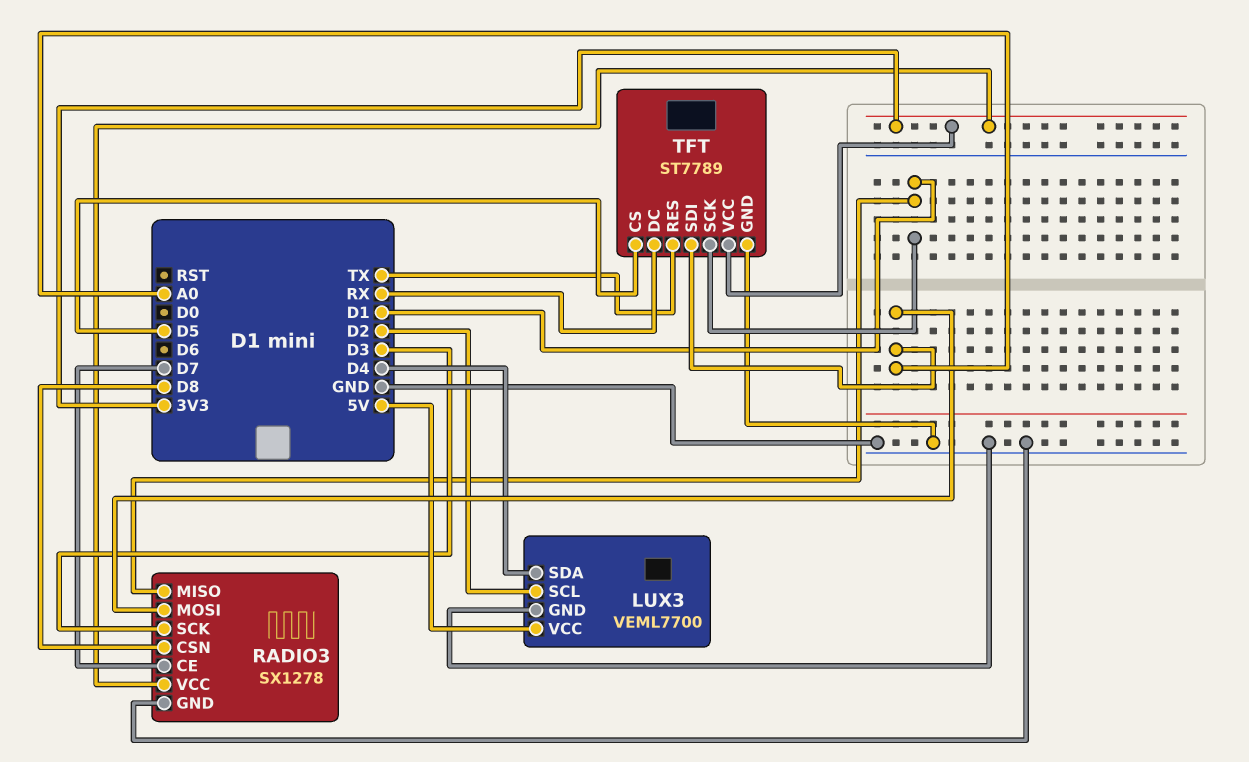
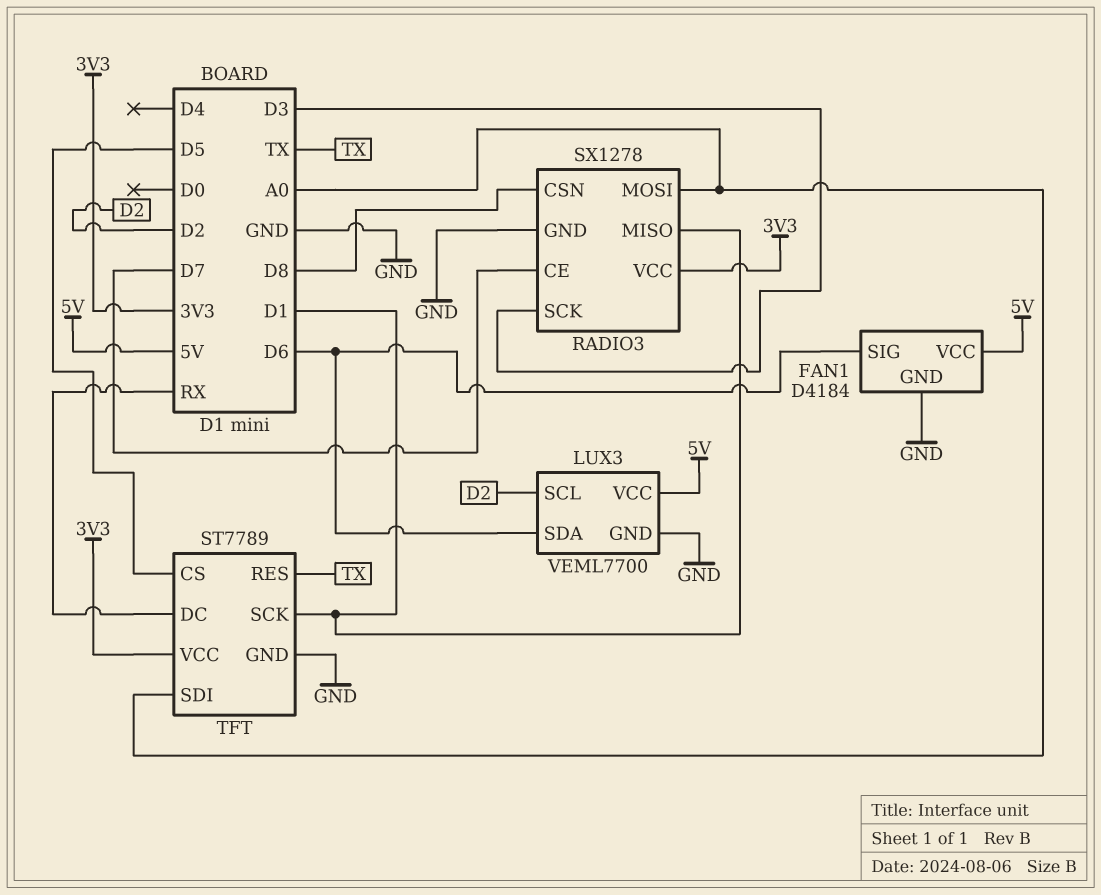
FAN1: none -> D4184
FAN1 pin GND: none -> GND
FAN1 pin SIG: none -> D6
FAN1 pin VCC: none -> 5V
LUX3 pin SDA: D4 -> D6

